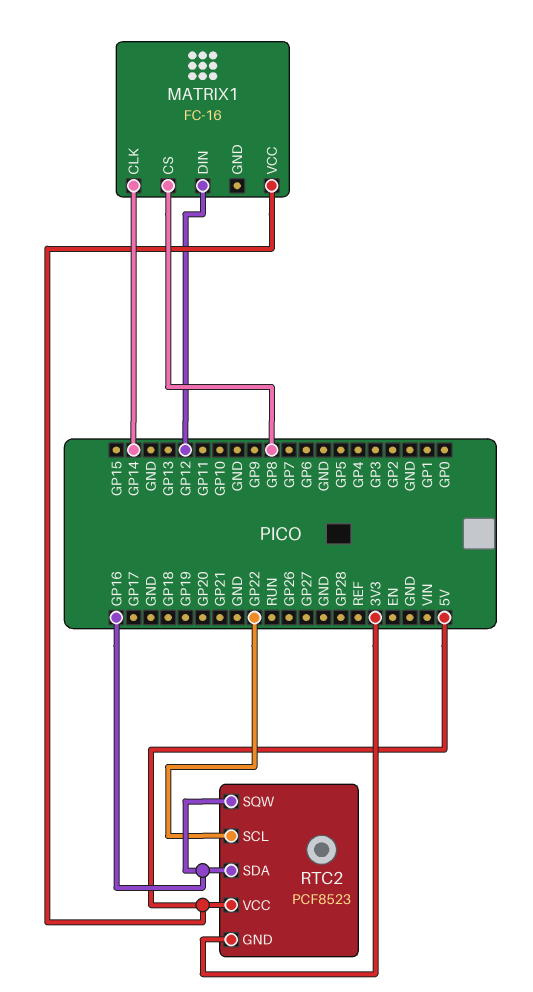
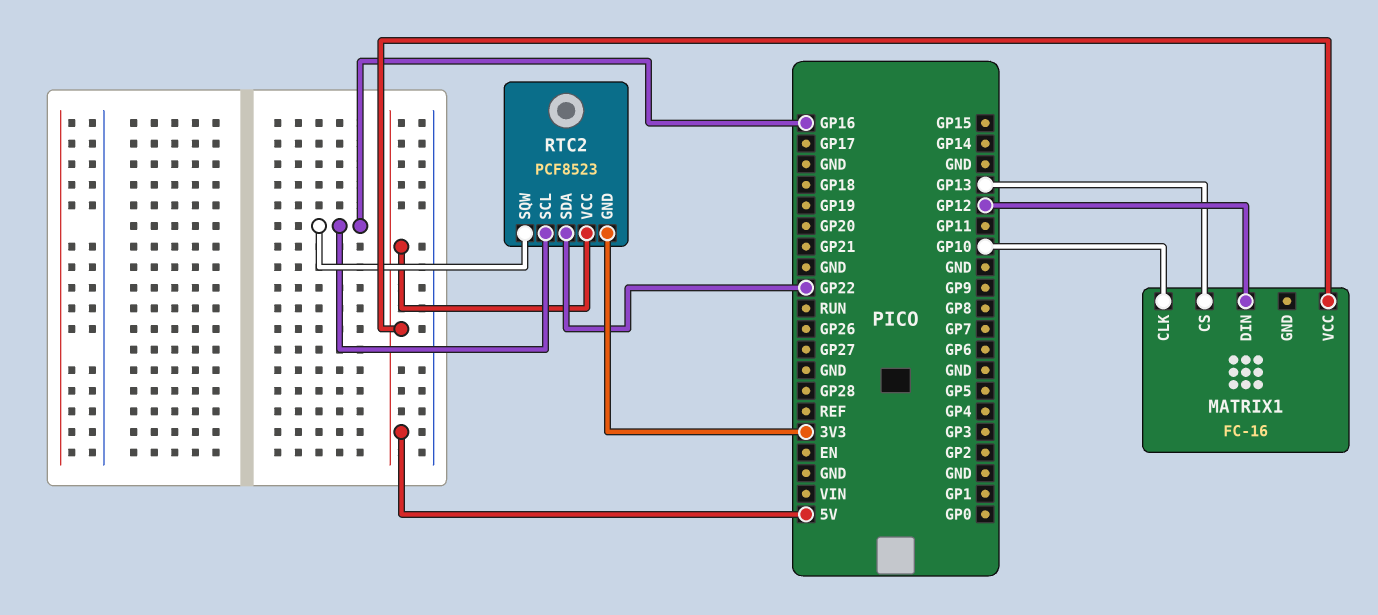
MATRIX1 pin CLK: GP14 -> GP10
MATRIX1 pin CS: GP8 -> GP13
RTC2 pin SCL: GP22 -> GP16
RTC2 pin SDA: GP16 -> GP22

